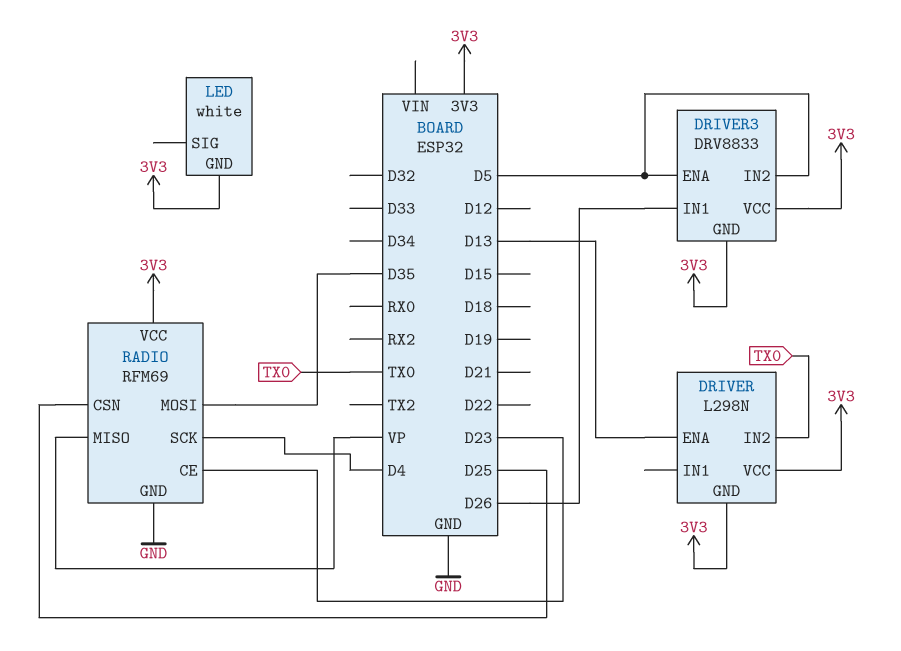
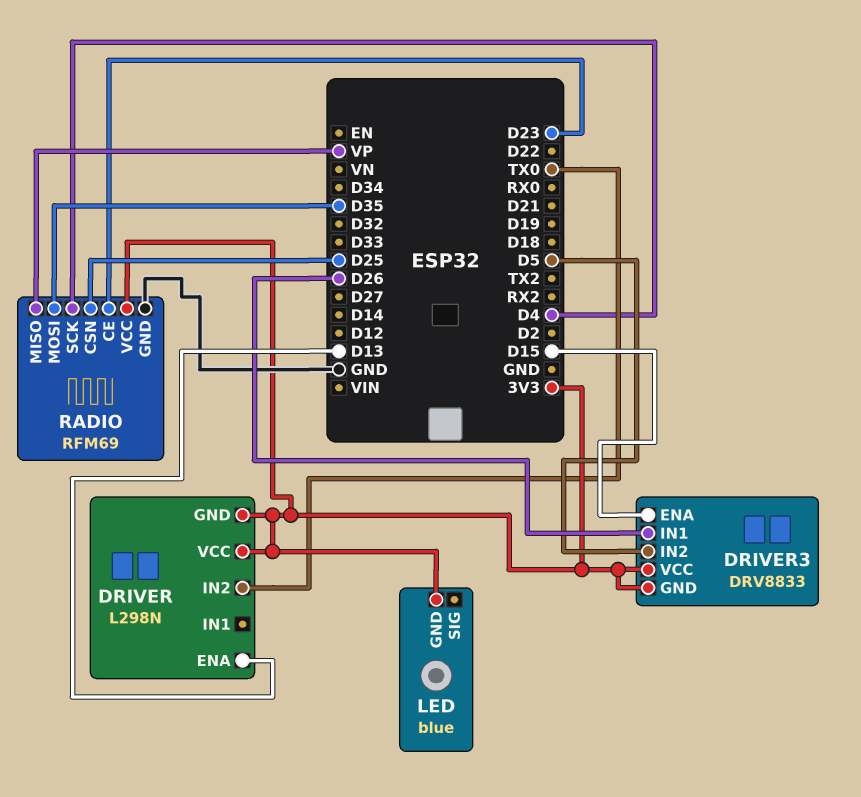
DRIVER3 pin ENA: D5 -> D15
LED: white -> blue

